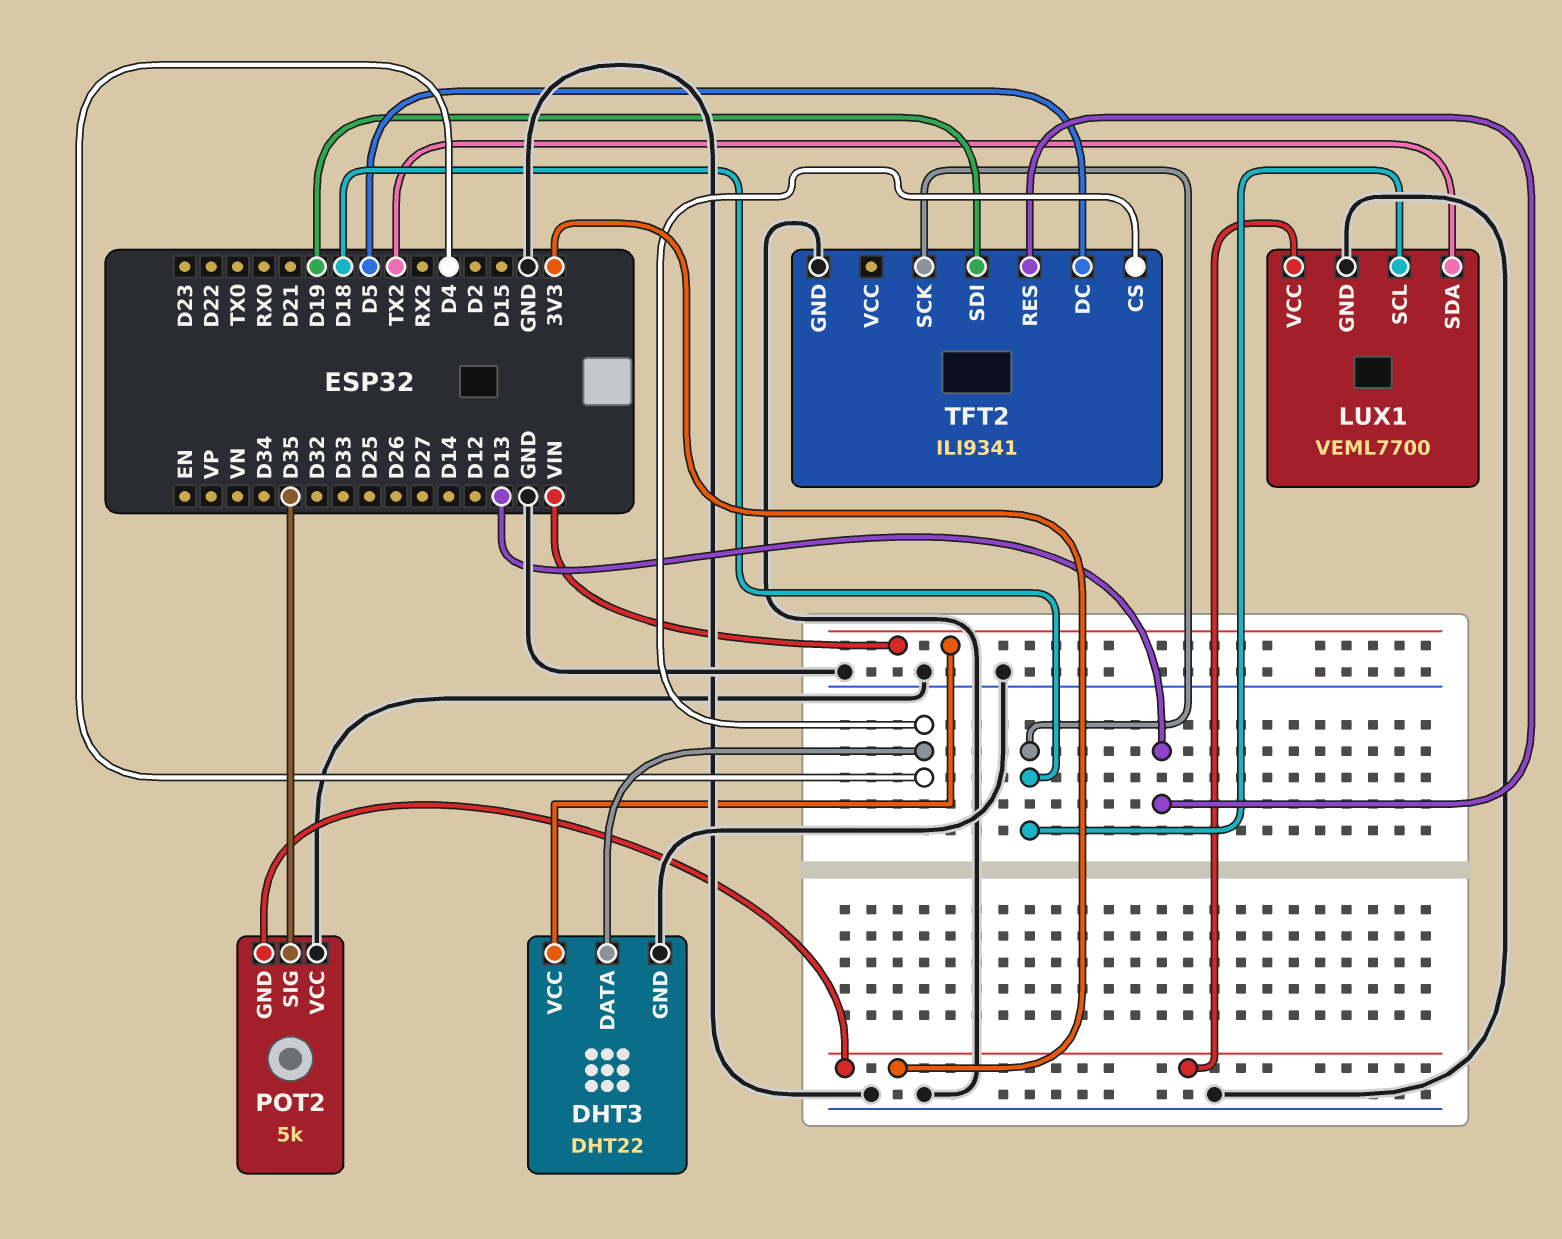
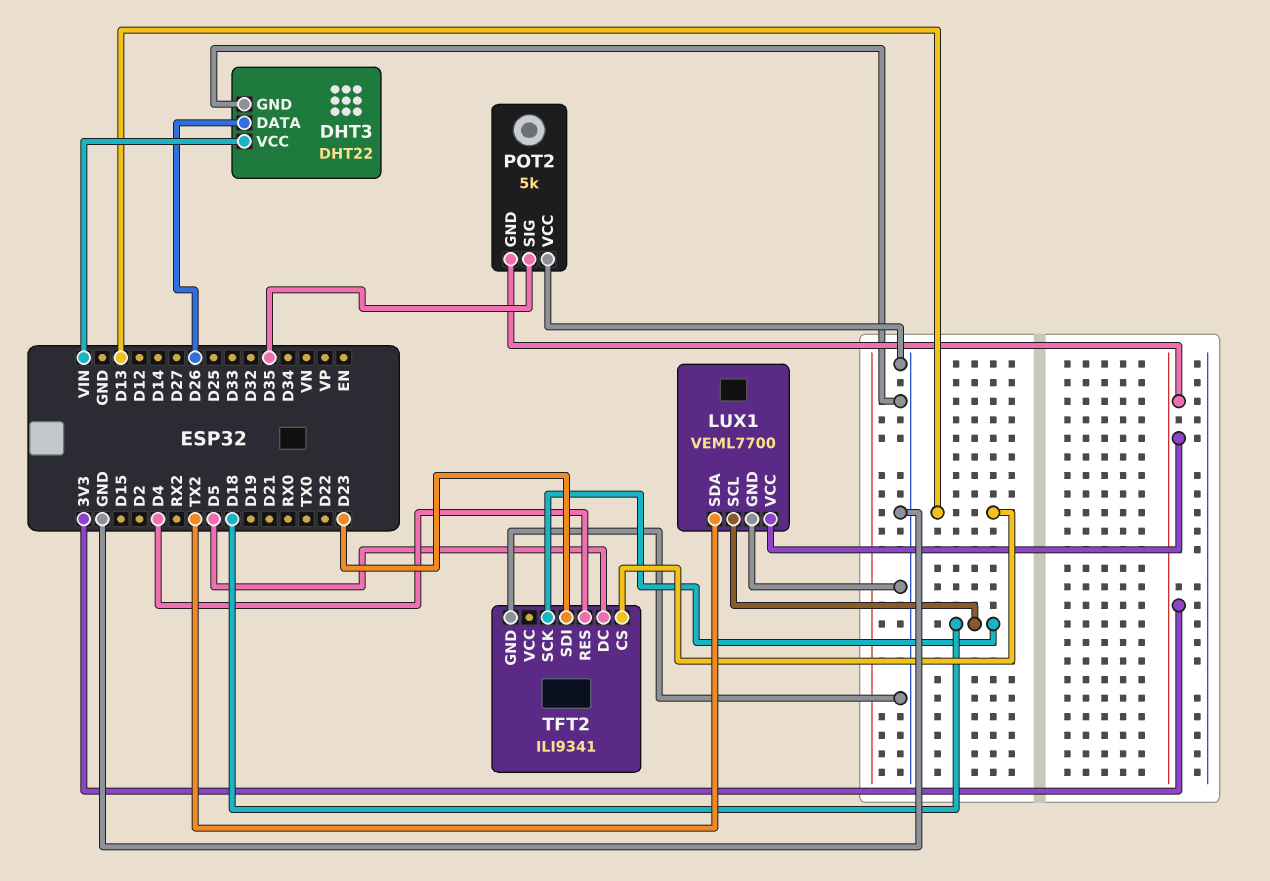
DHT3 pin DATA: D4 -> D26
TFT2 pin CS: D4 -> D13
TFT2 pin RES: D13 -> D4
TFT2 pin SDI: D19 -> D23

